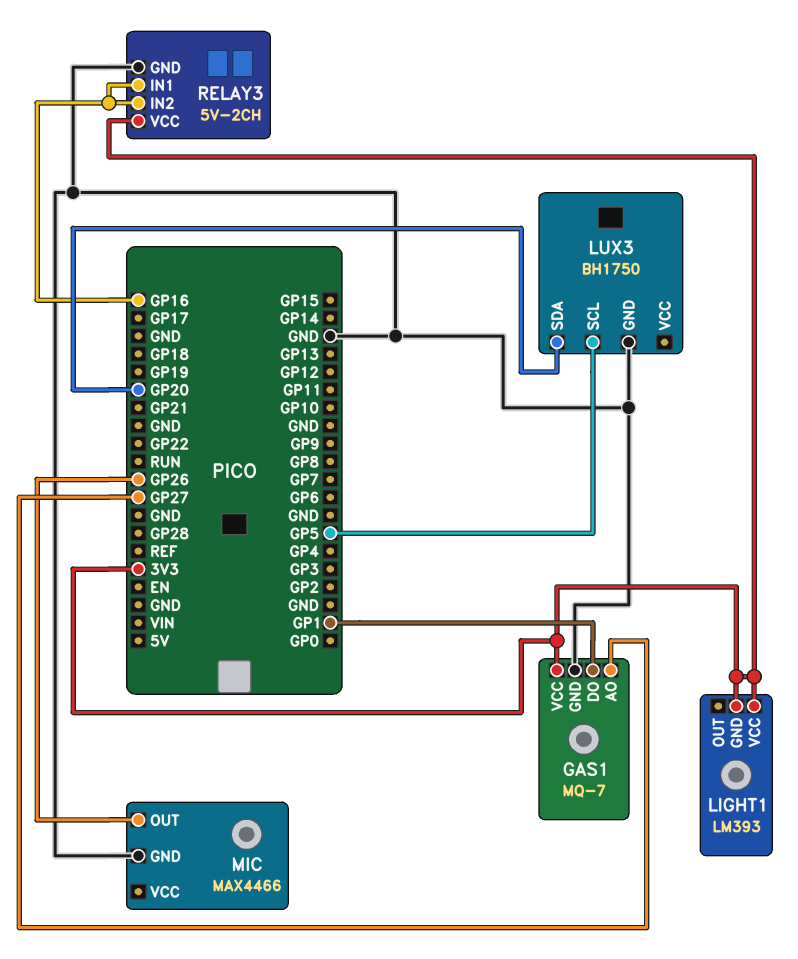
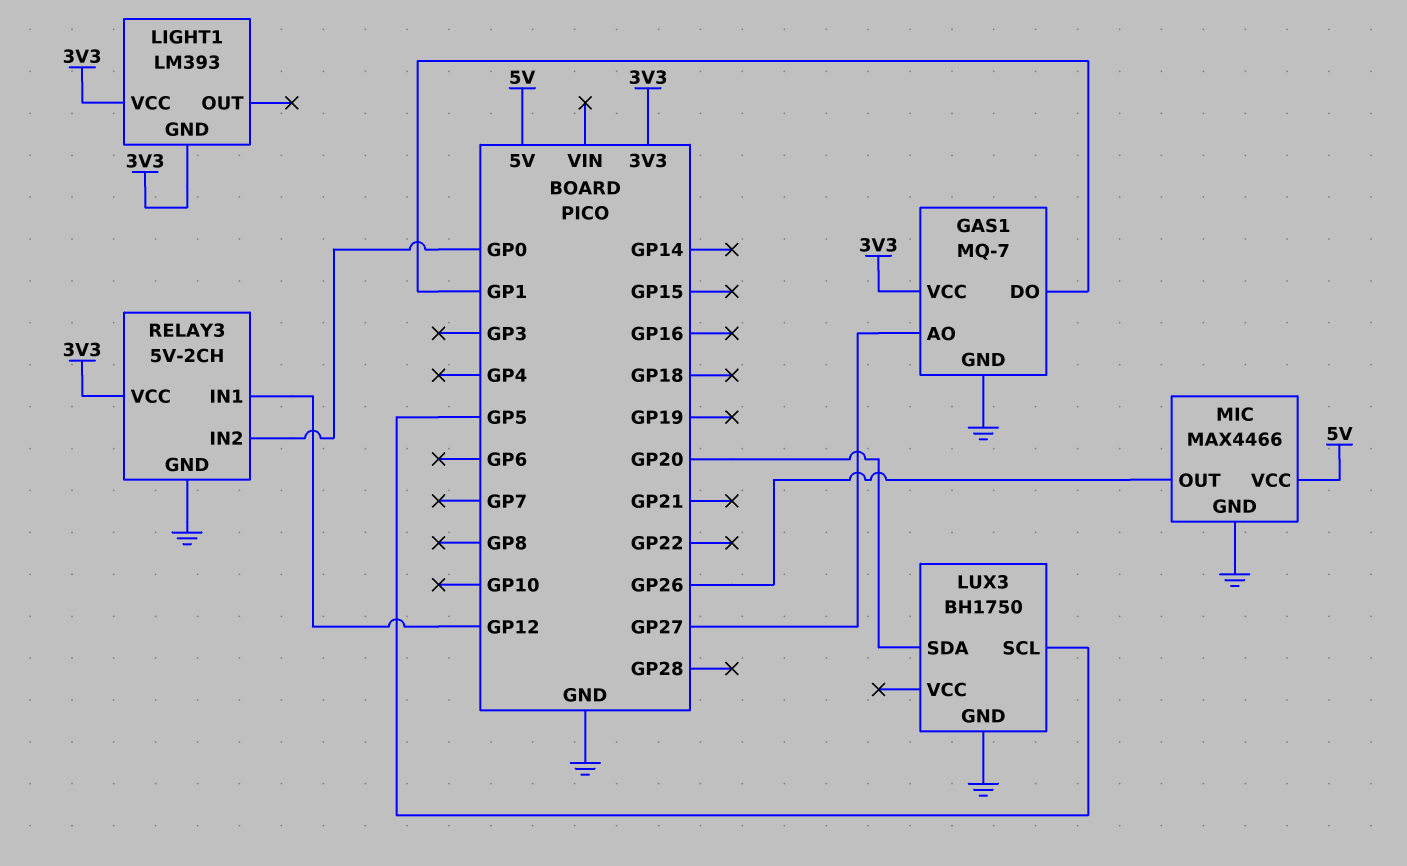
MIC pin VCC: none -> 5V
RELAY3 pin IN1: GP16 -> GP12
RELAY3 pin IN2: GP16 -> GP0

